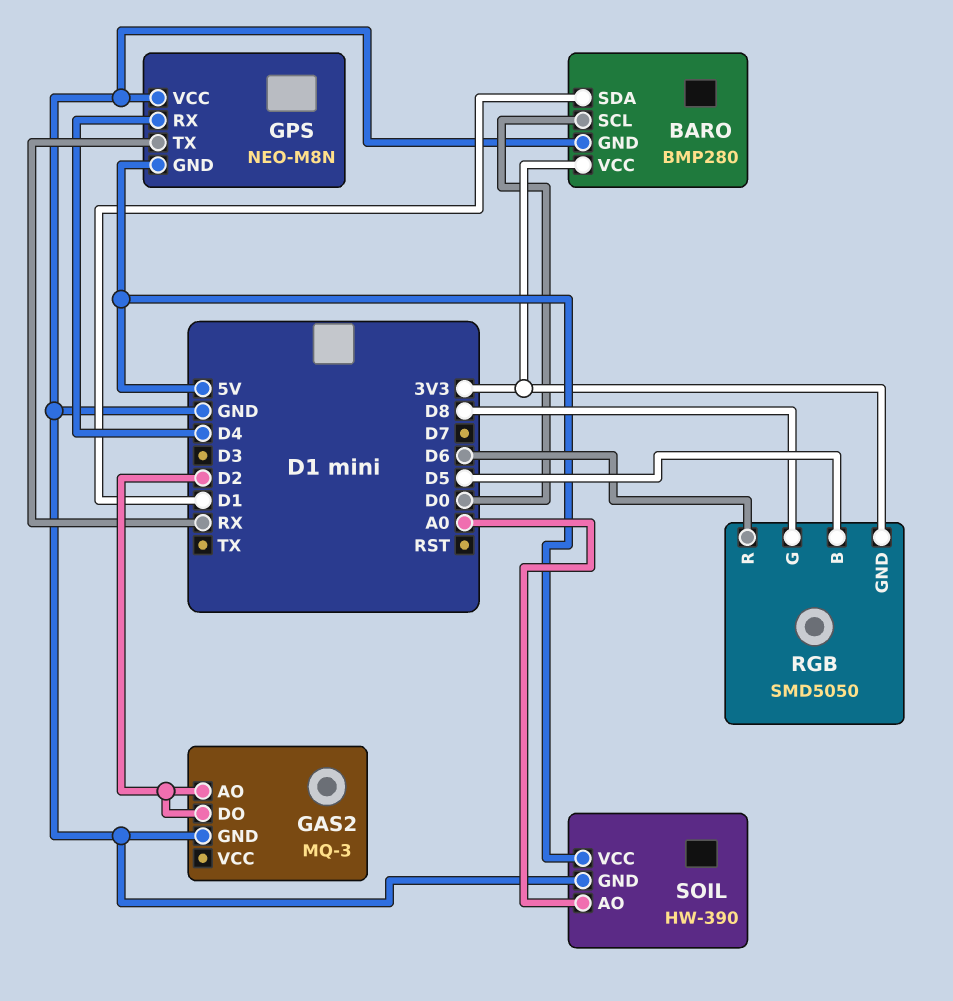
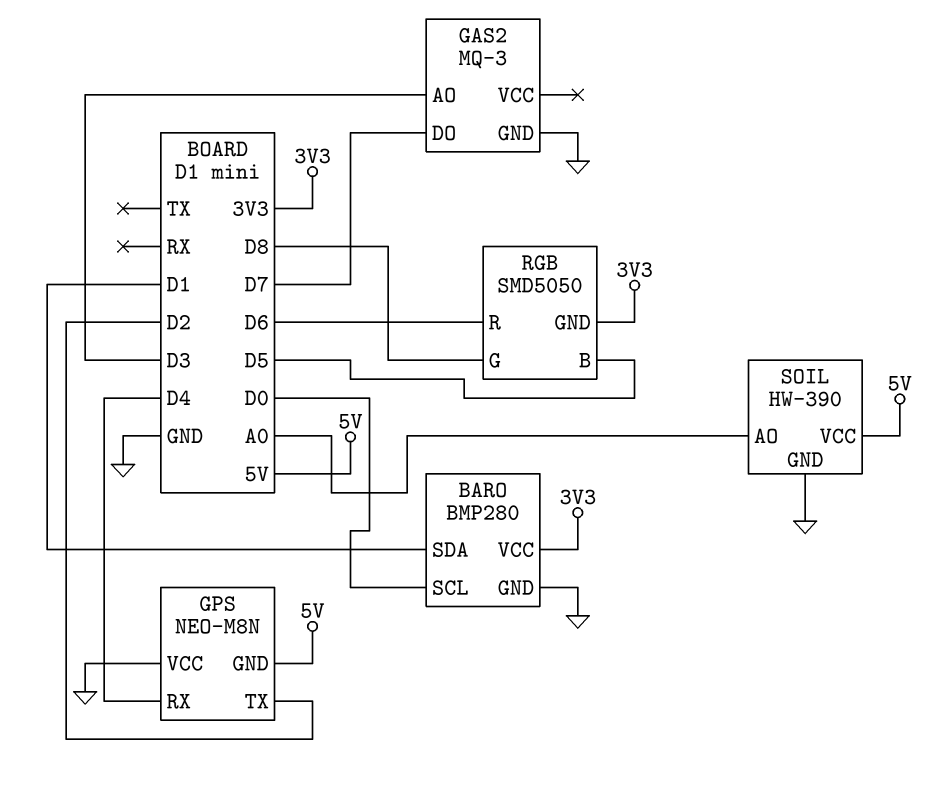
GAS2 pin AO: D2 -> D3
GAS2 pin DO: D2 -> D7
GPS pin TX: RX -> D2

